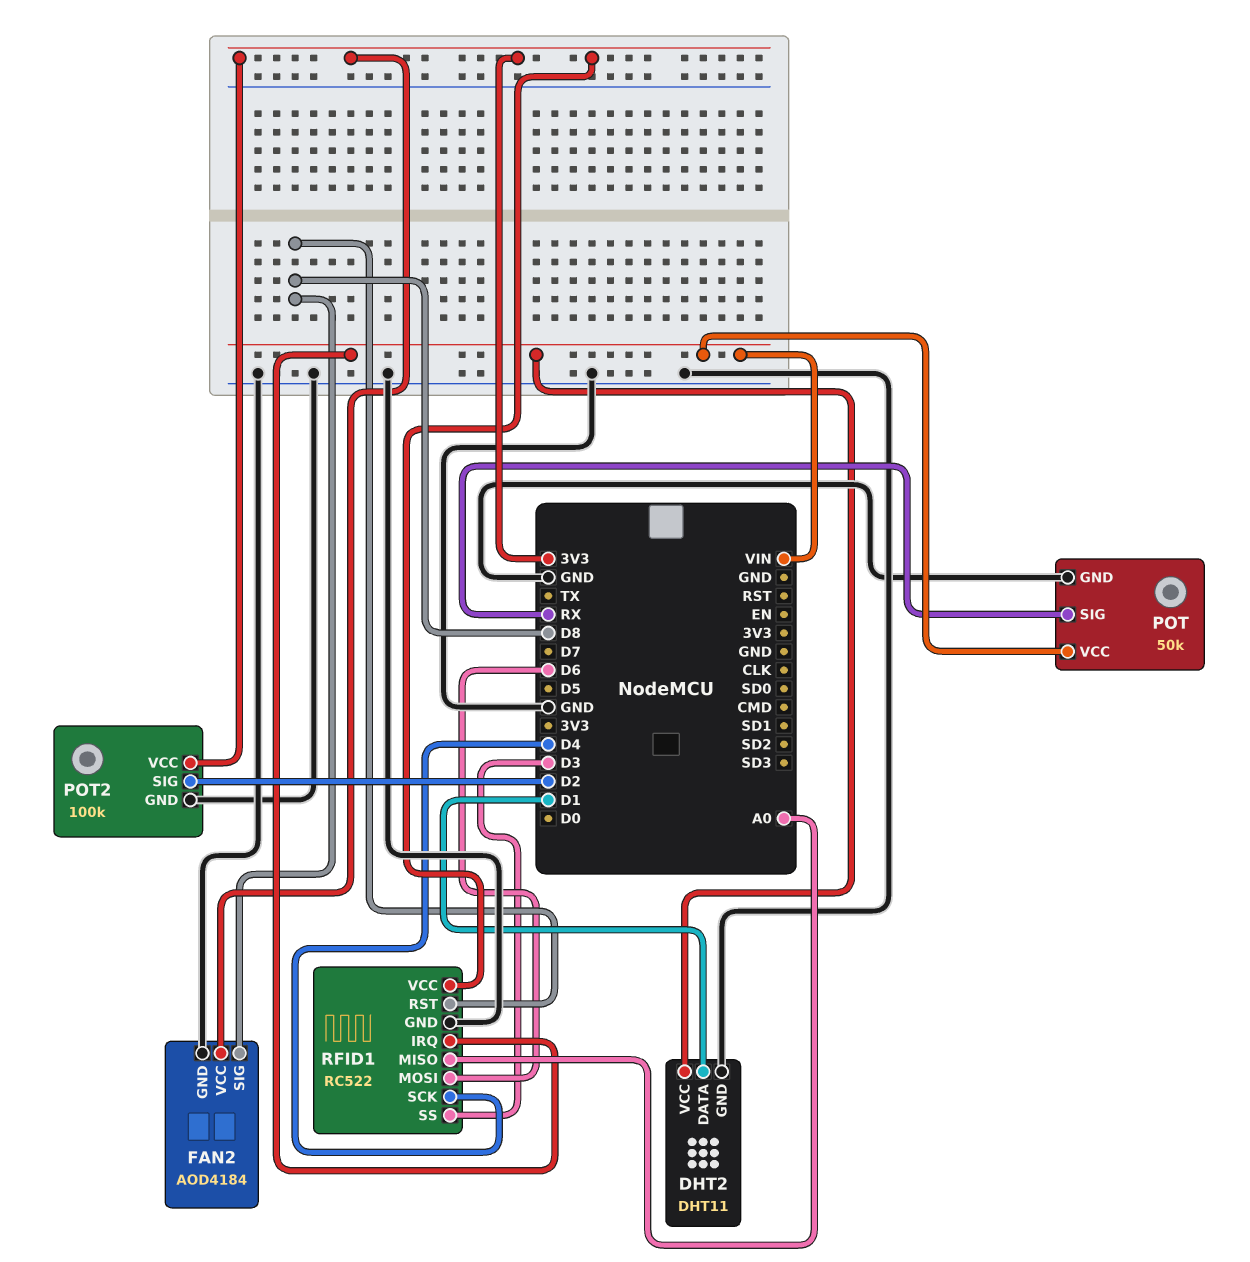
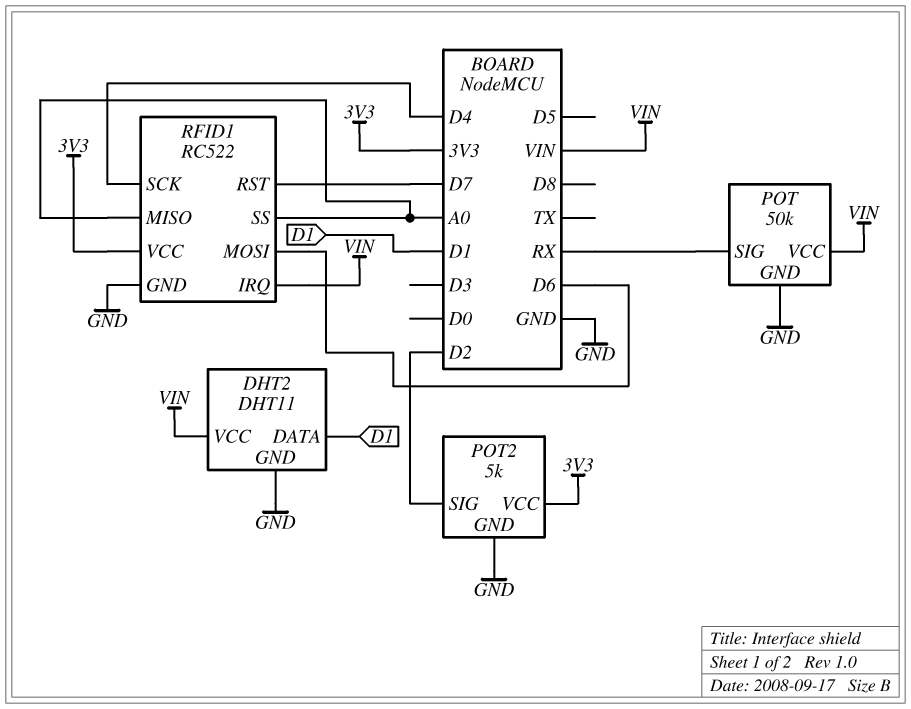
FAN2: AOD4184 -> none
FAN2 pin GND: GND -> none
FAN2 pin SIG: D8 -> none
FAN2 pin VCC: 3V3 -> none
POT2: 100k -> 5k
RFID1 pin RST: D8 -> D7
RFID1 pin SS: D3 -> A0

